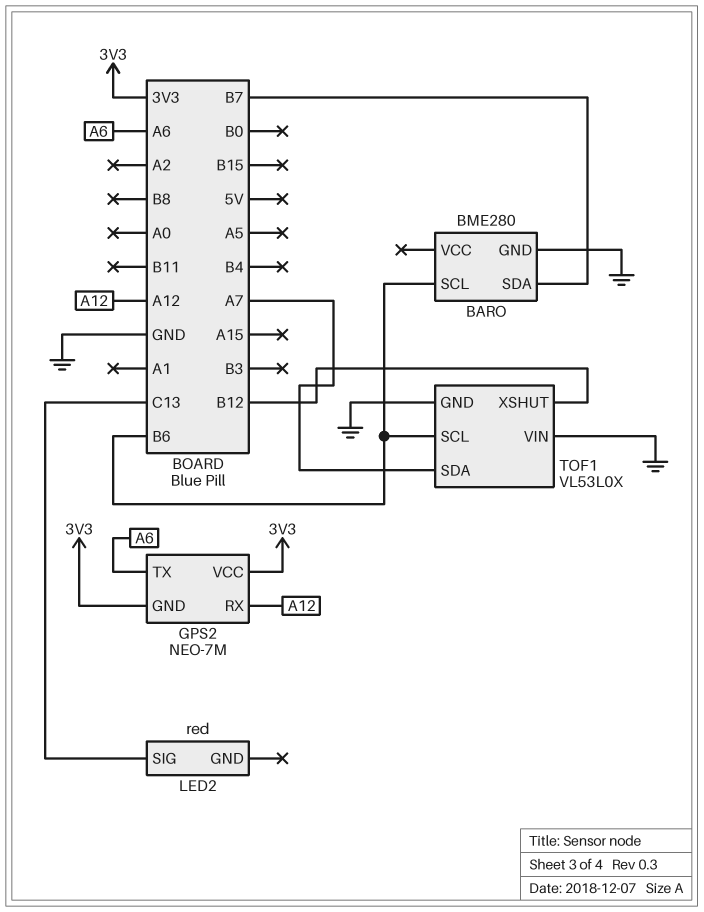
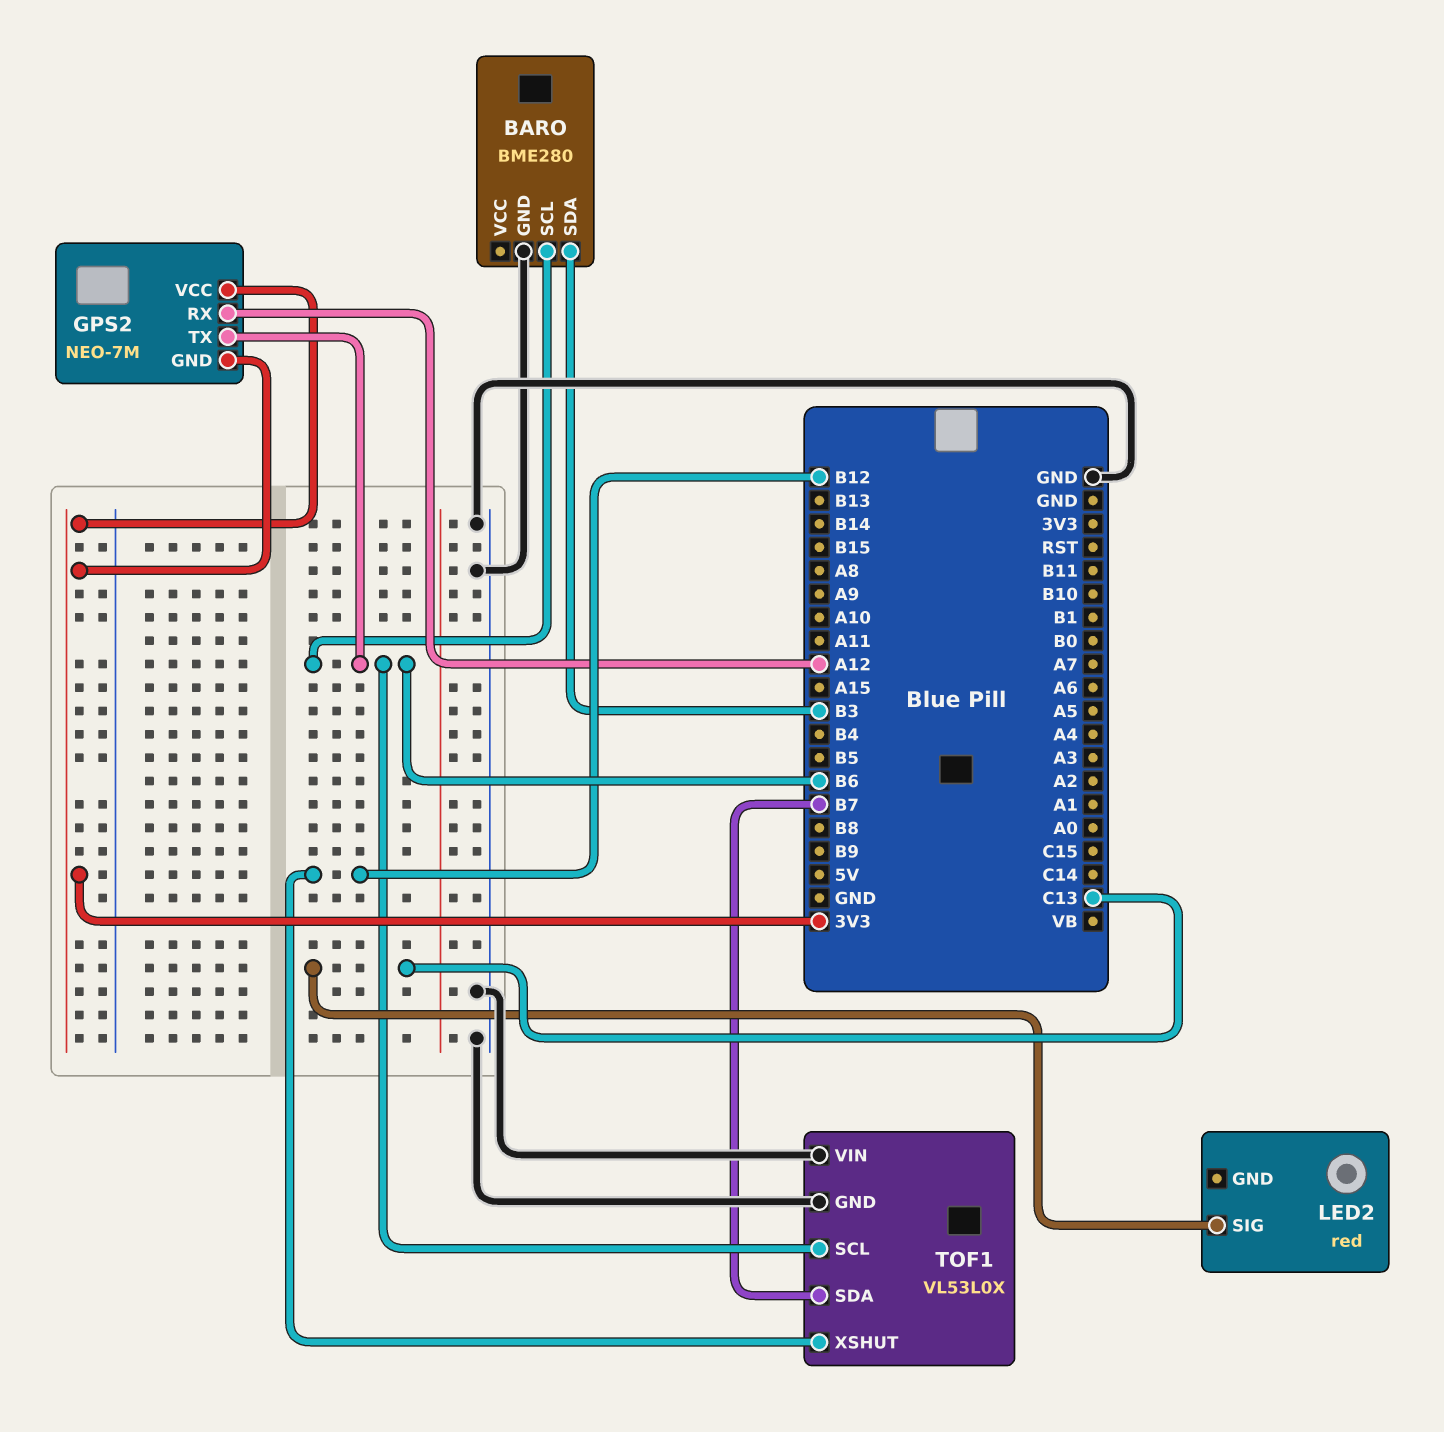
BARO pin SDA: B7 -> B3
GPS2 pin TX: A6 -> B6
TOF1 pin SDA: A7 -> B7

